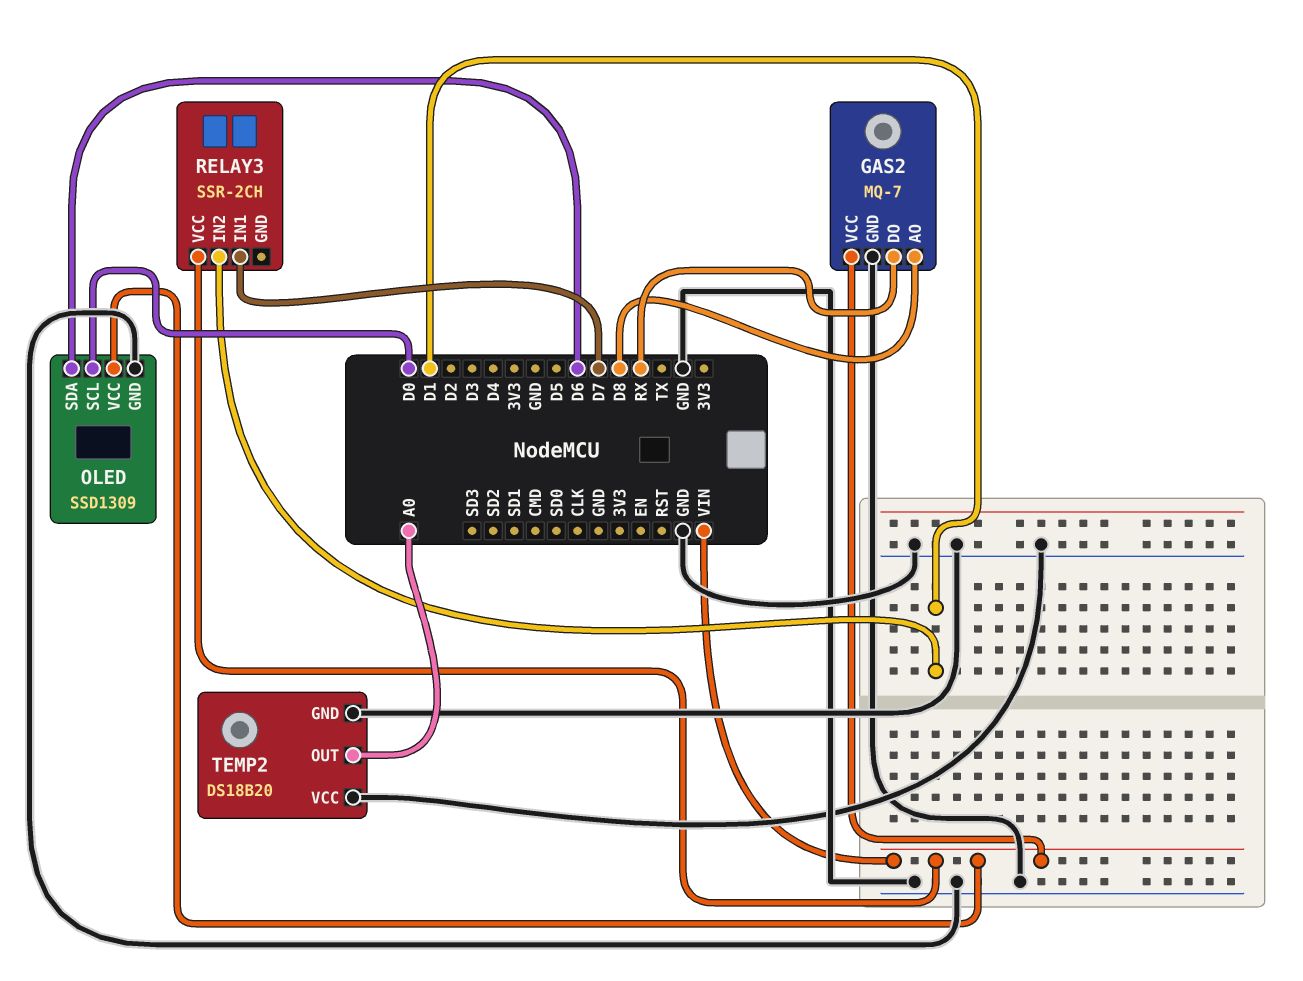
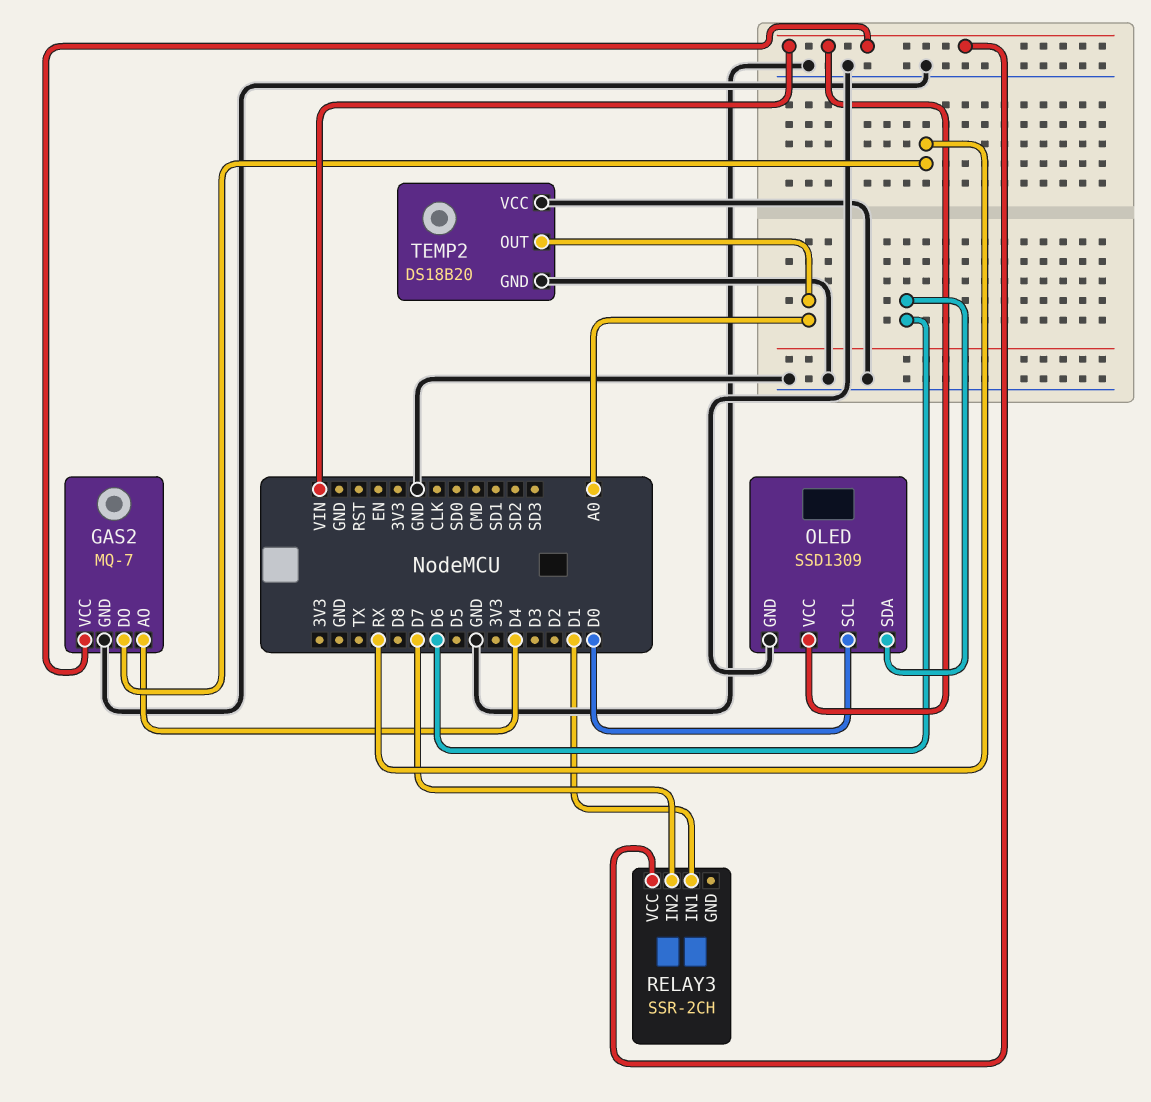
GAS2 pin AO: D8 -> D4
RELAY3 pin IN1: D7 -> D1
RELAY3 pin IN2: D1 -> D7

